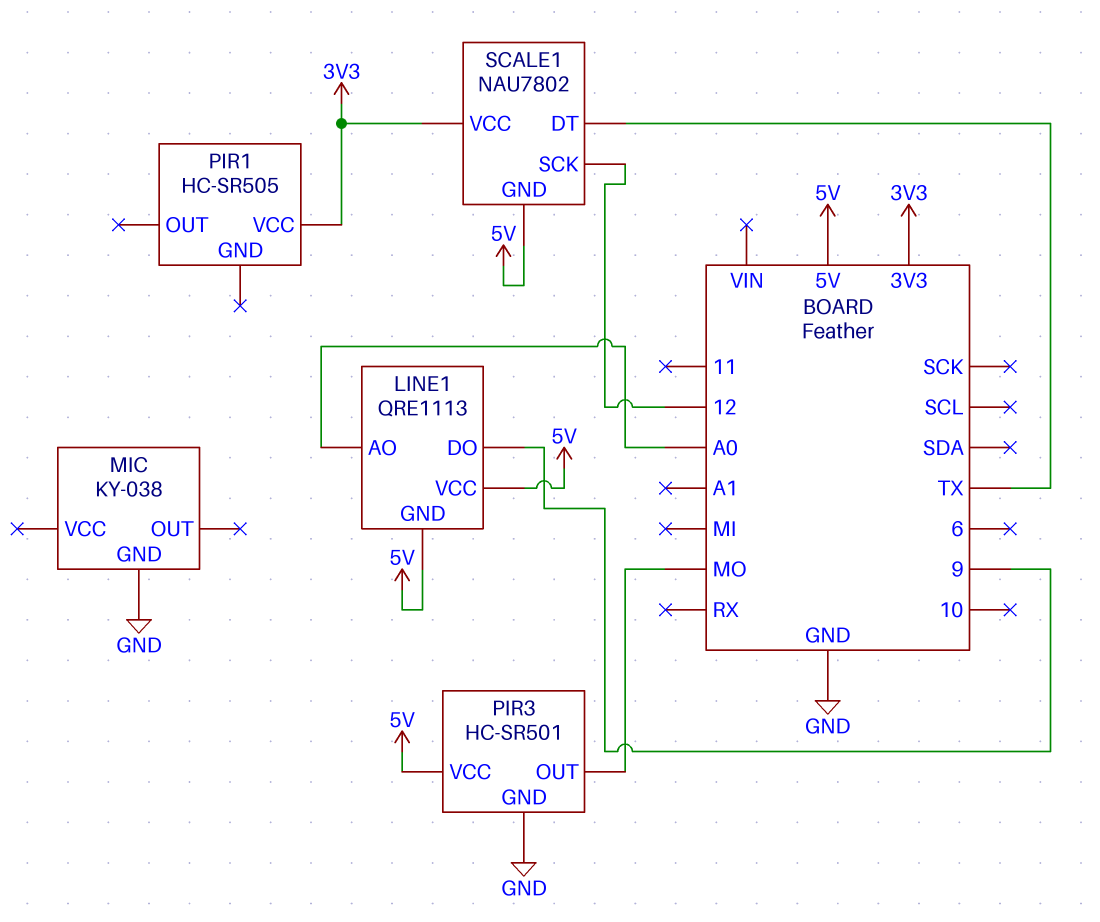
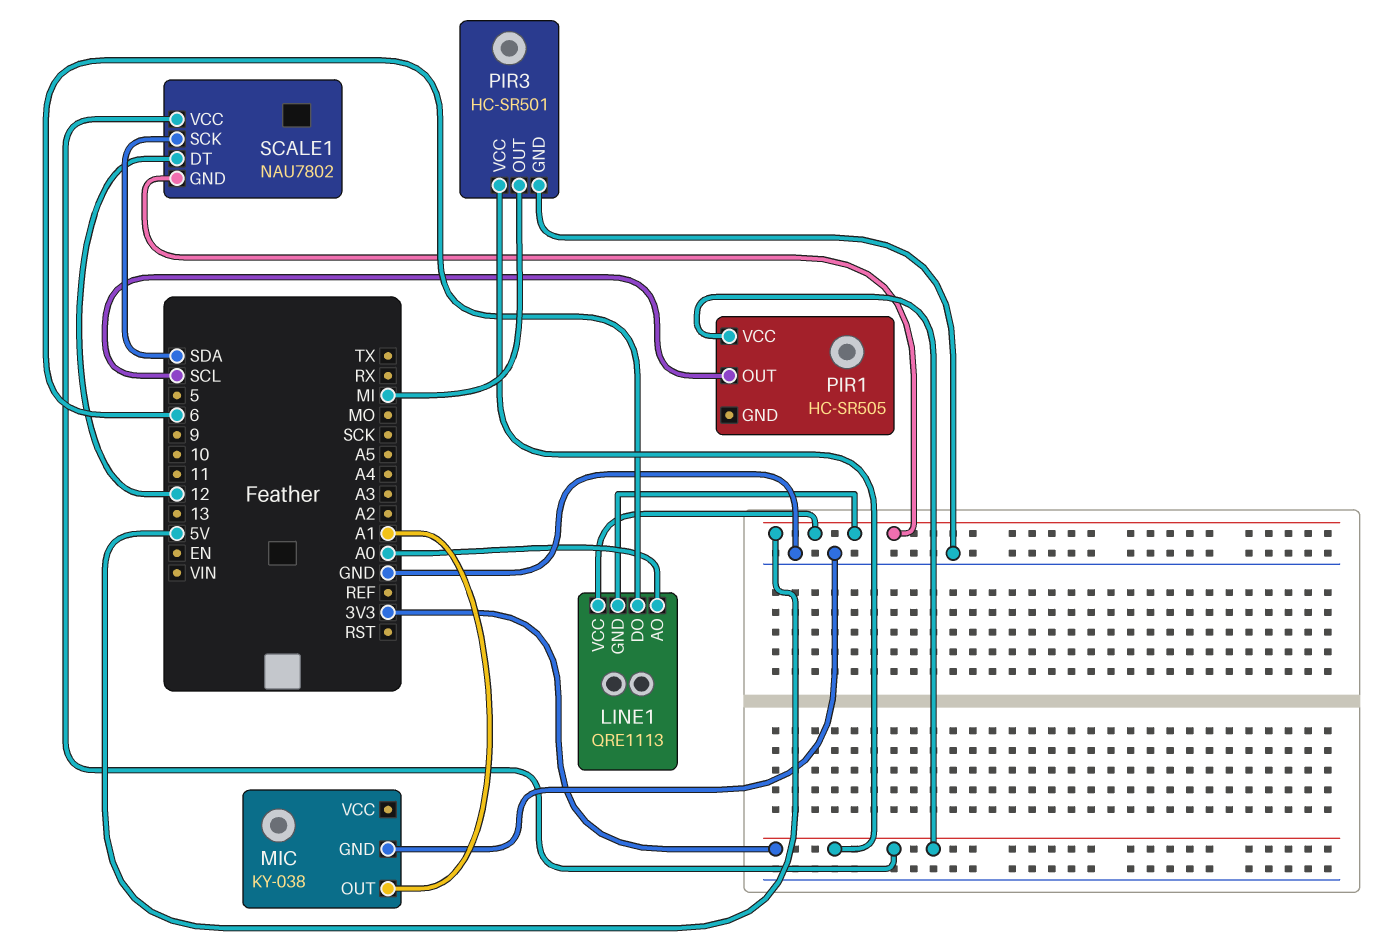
LINE1 pin DO: 9 -> 6
MIC pin OUT: none -> A1
PIR1 pin OUT: none -> SCL
PIR3 pin OUT: MO -> MI
PIR3 pin VCC: 5V -> 3V3
SCALE1 pin DT: TX -> 12
SCALE1 pin SCK: 12 -> SDA

